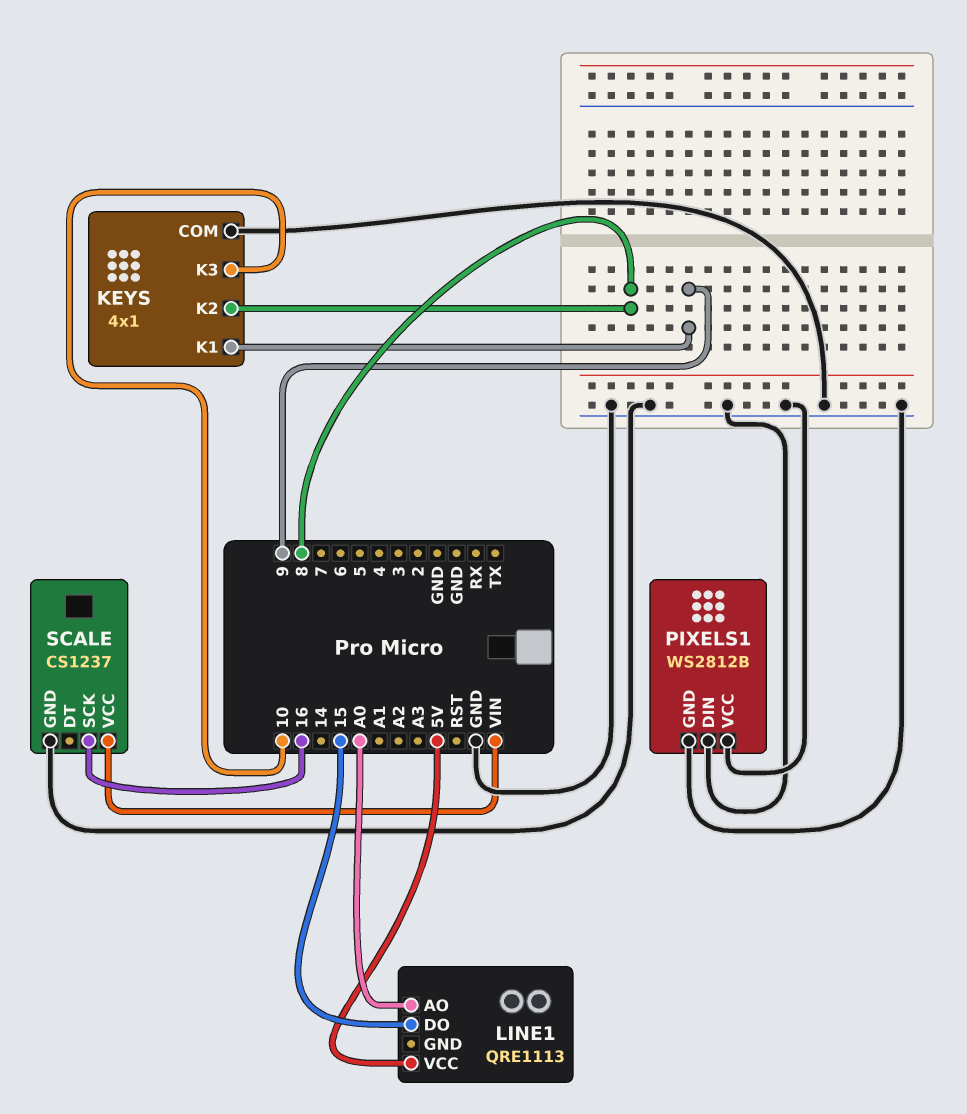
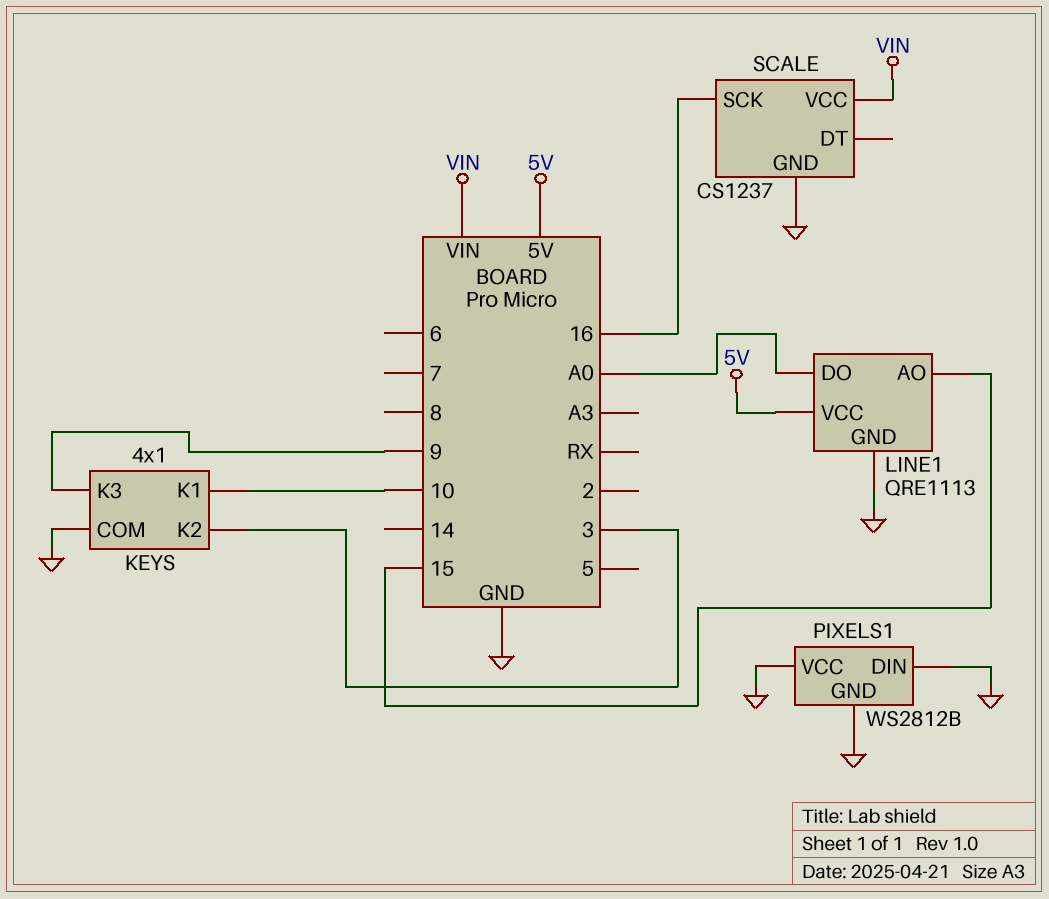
KEYS pin K1: 9 -> 10
KEYS pin K2: 8 -> 3
KEYS pin K3: 10 -> 9
LINE1 pin AO: A0 -> 15
LINE1 pin DO: 15 -> A0
LINE1 pin GND: none -> GND

